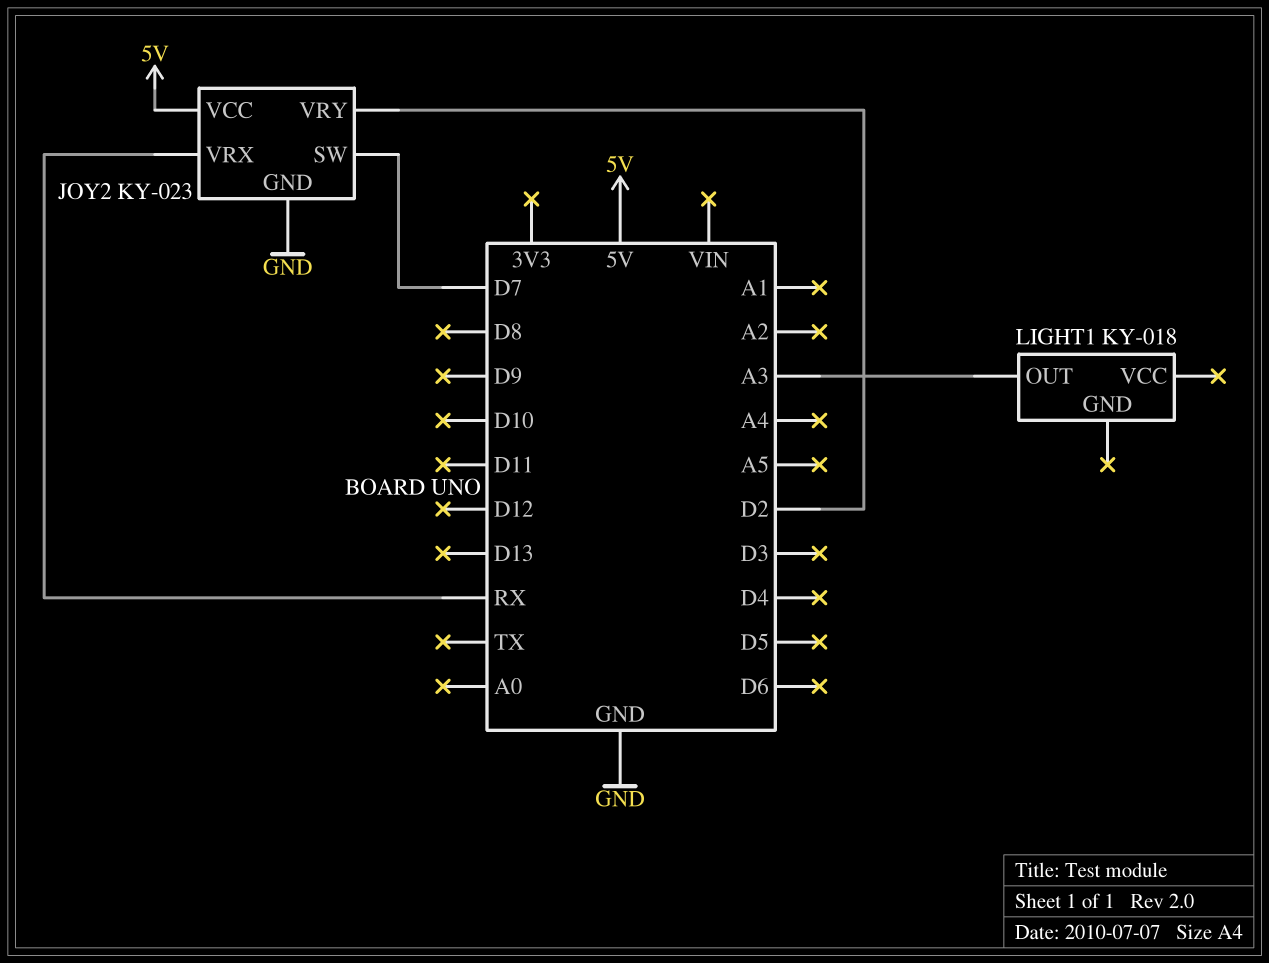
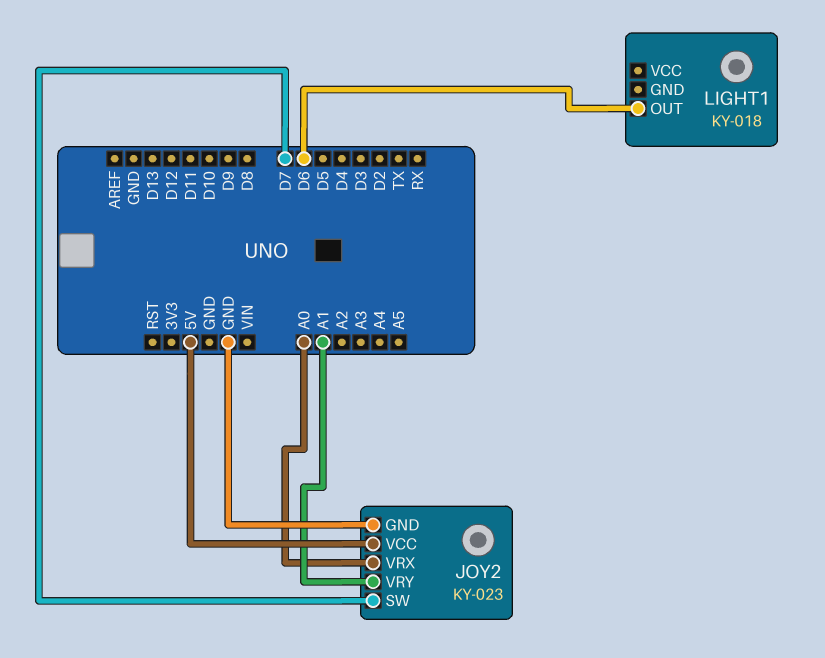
JOY2 pin VRX: RX -> A0
JOY2 pin VRY: D2 -> A1
LIGHT1 pin OUT: A3 -> D6

